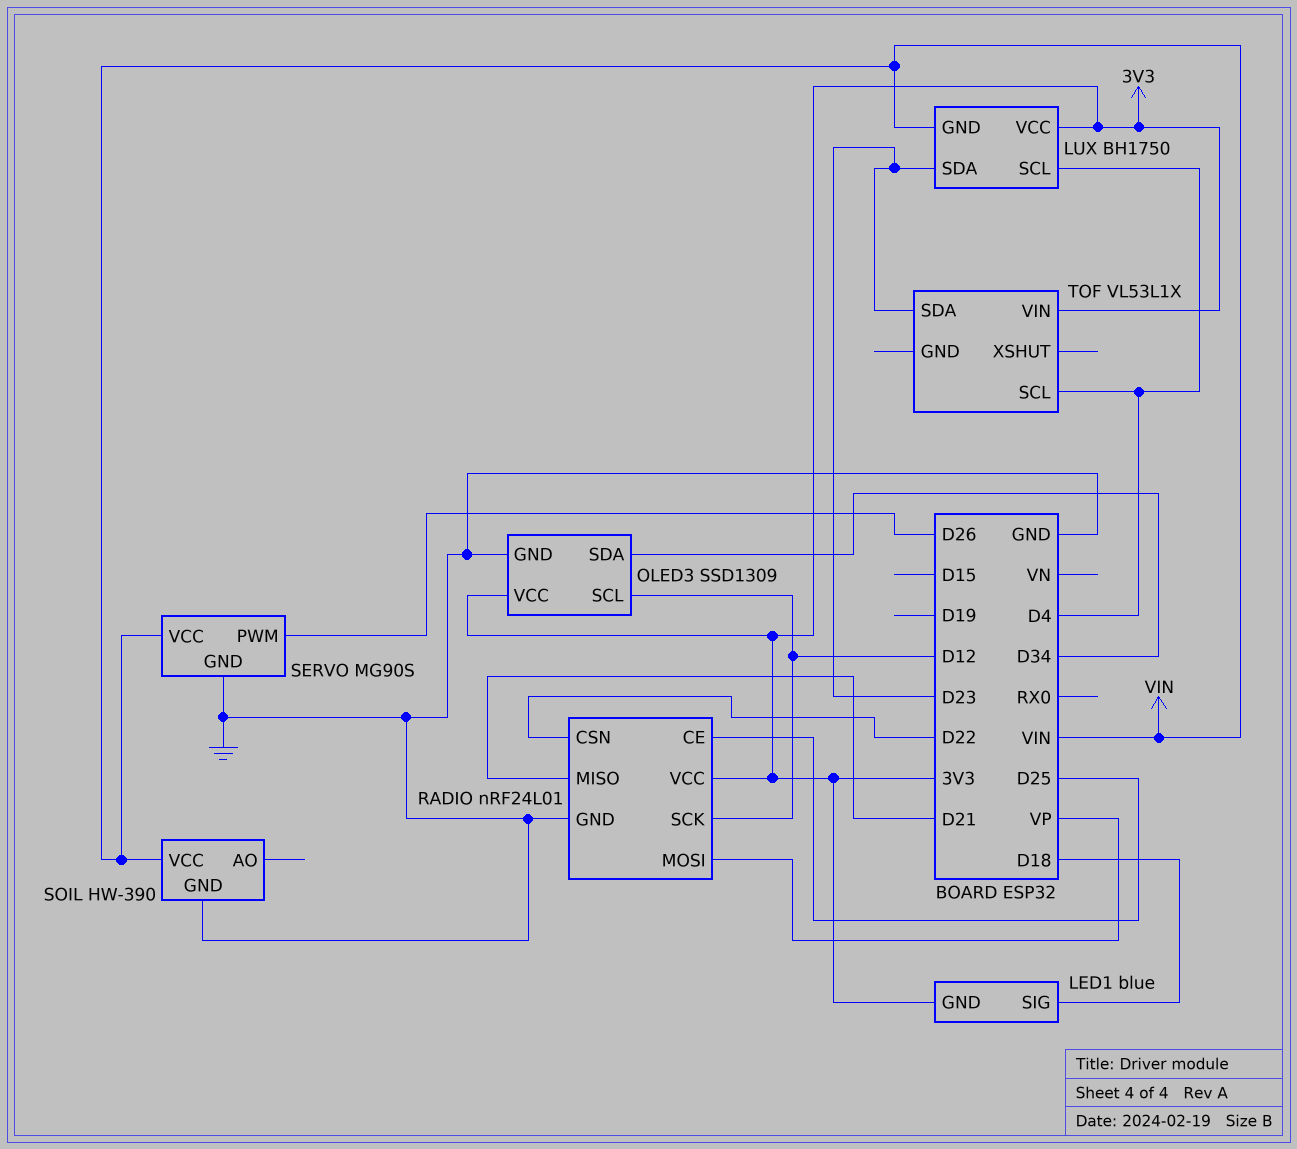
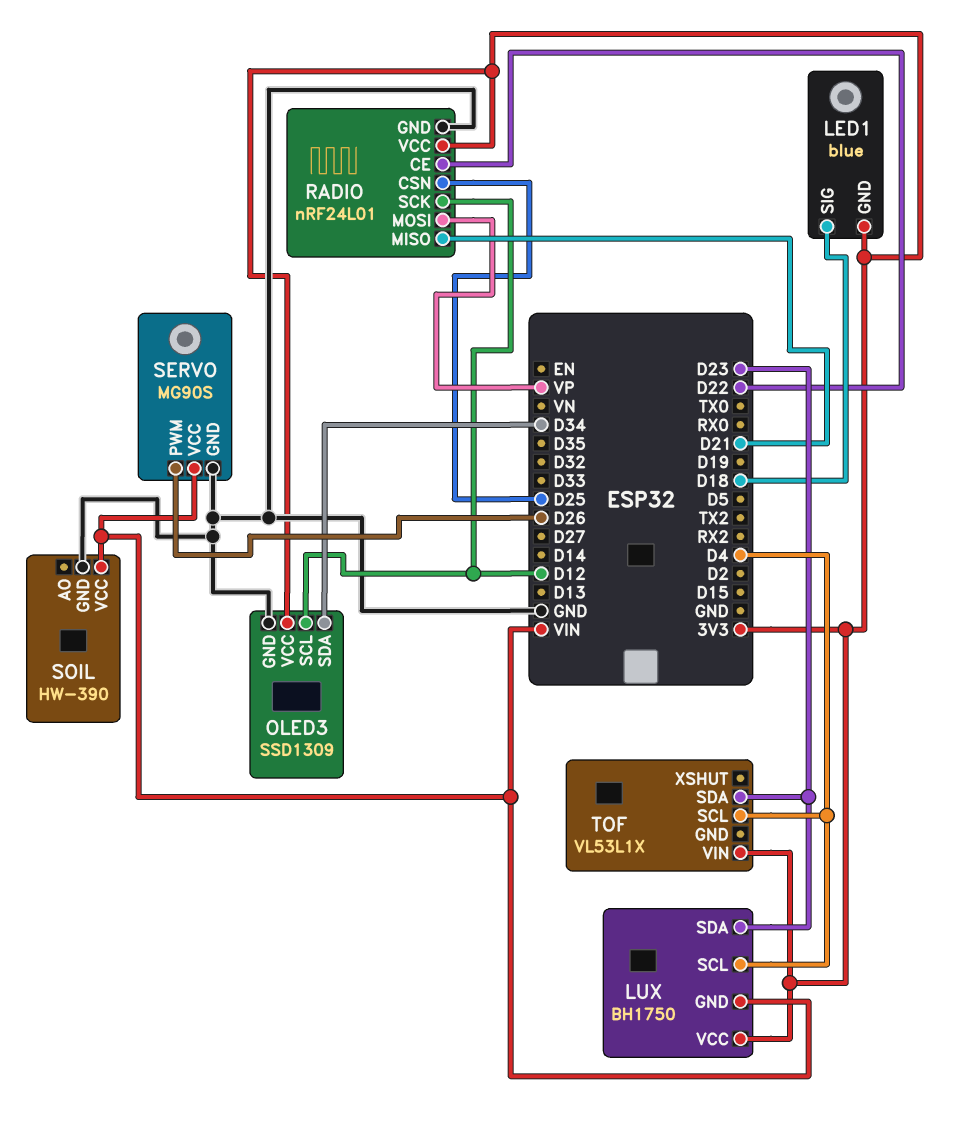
RADIO pin CE: D25 -> D22
RADIO pin CSN: D22 -> D25

